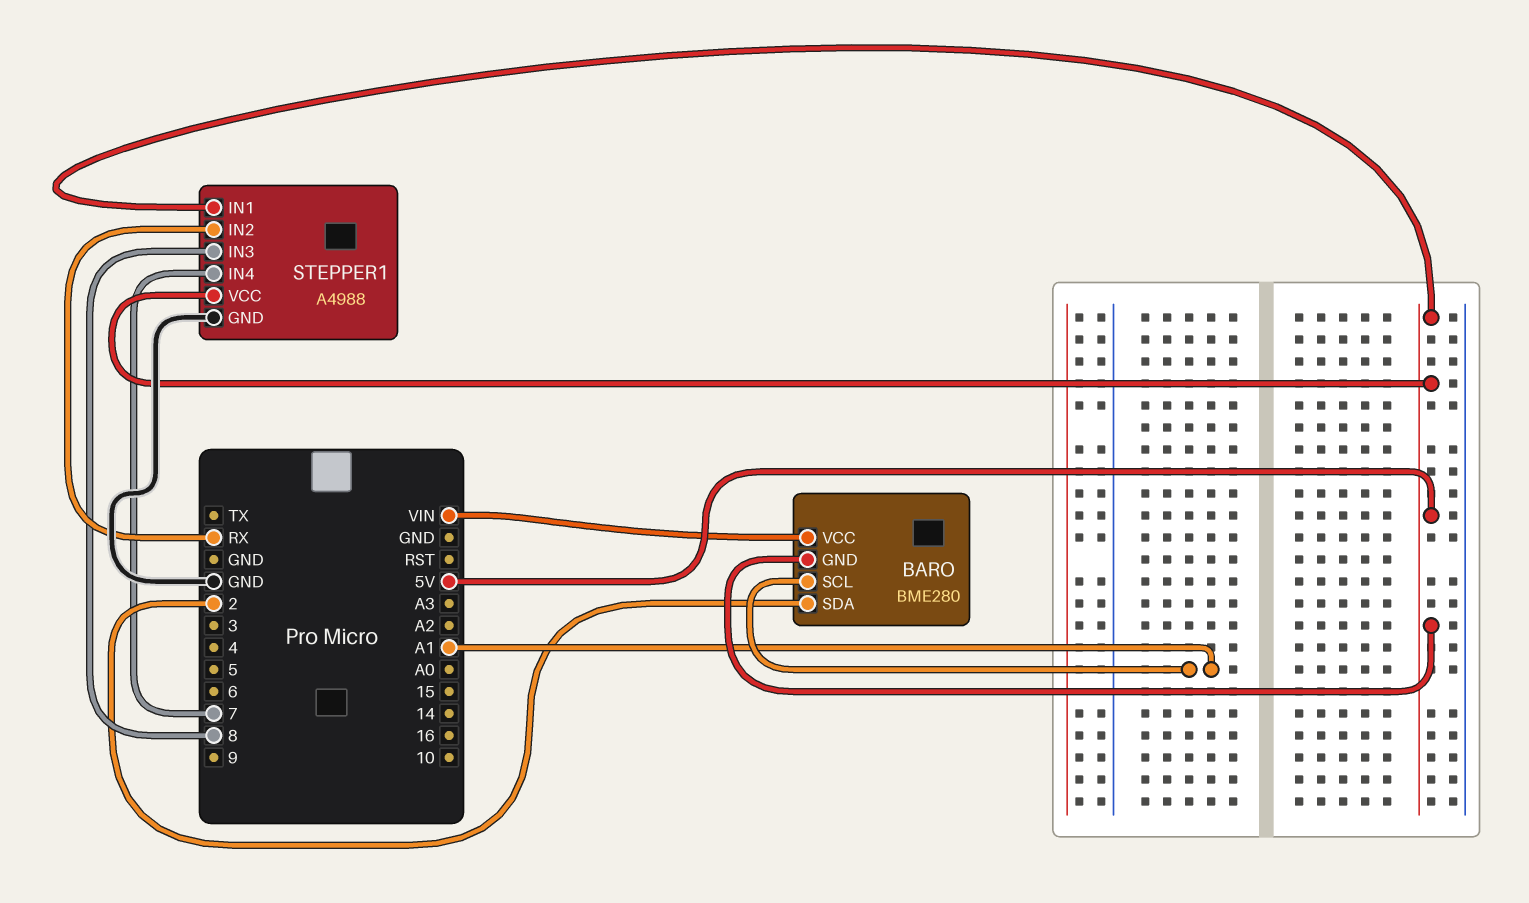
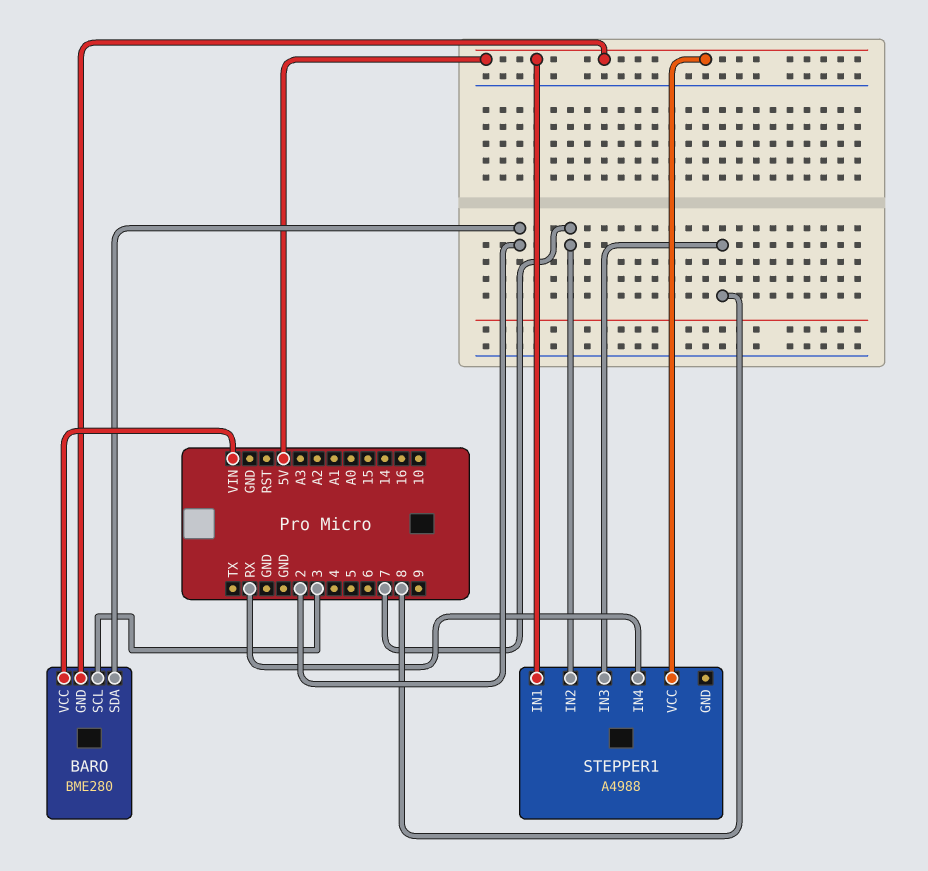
BARO pin SCL: A1 -> 3
STEPPER1 pin GND: GND -> none
STEPPER1 pin IN2: RX -> 7
STEPPER1 pin IN4: 7 -> RX

